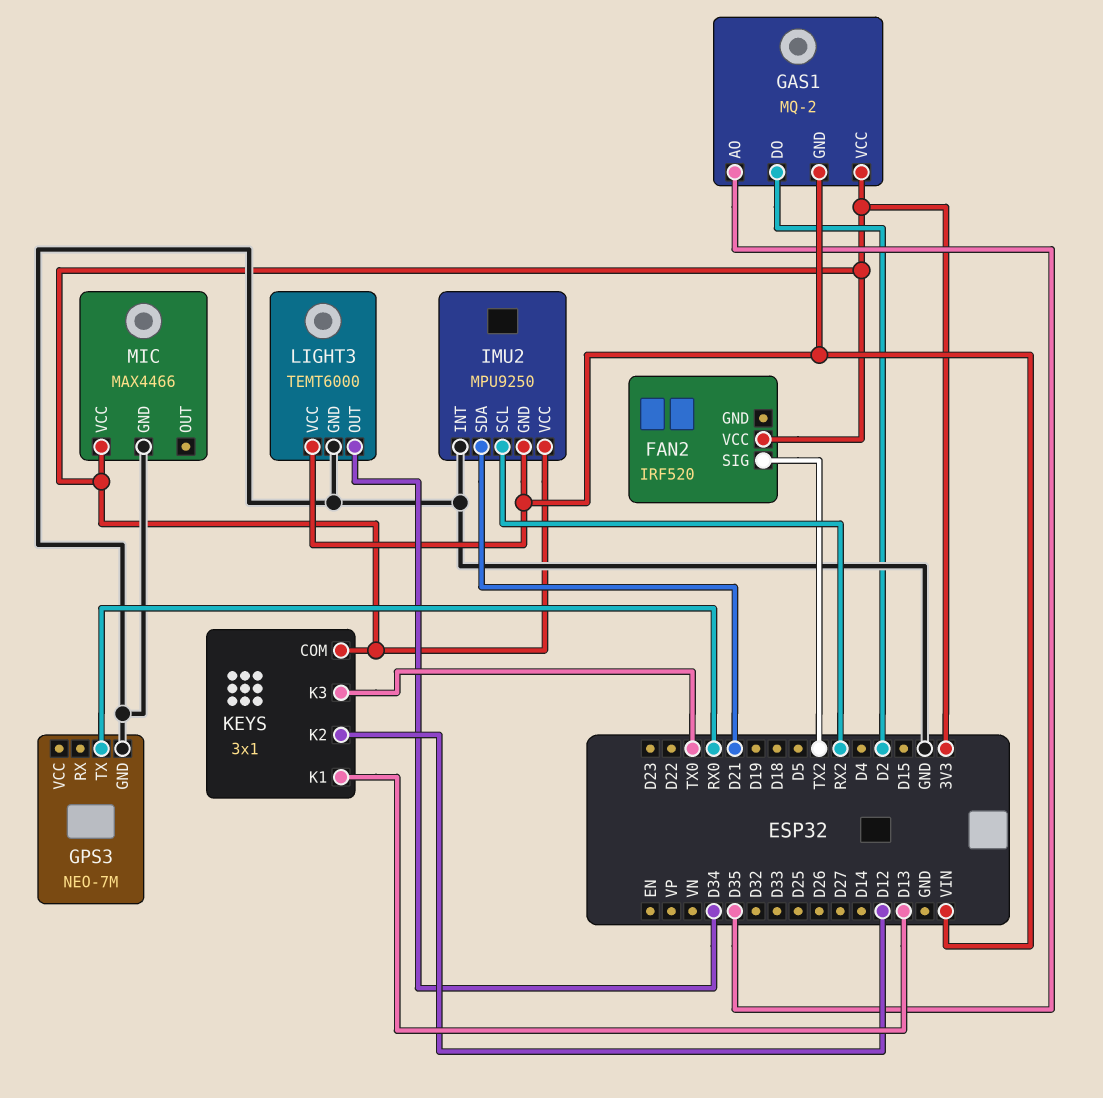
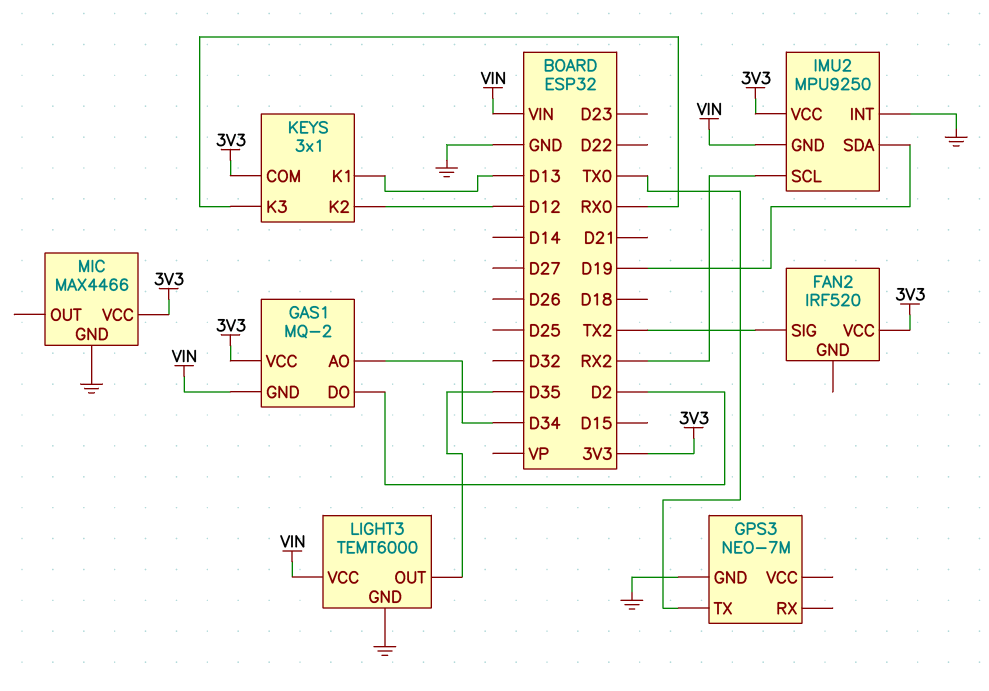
GAS1 pin AO: D35 -> D34
GPS3 pin TX: RX0 -> TX0
IMU2 pin SDA: D21 -> D19
KEYS pin K3: TX0 -> RX0
LIGHT3 pin OUT: D34 -> D35

